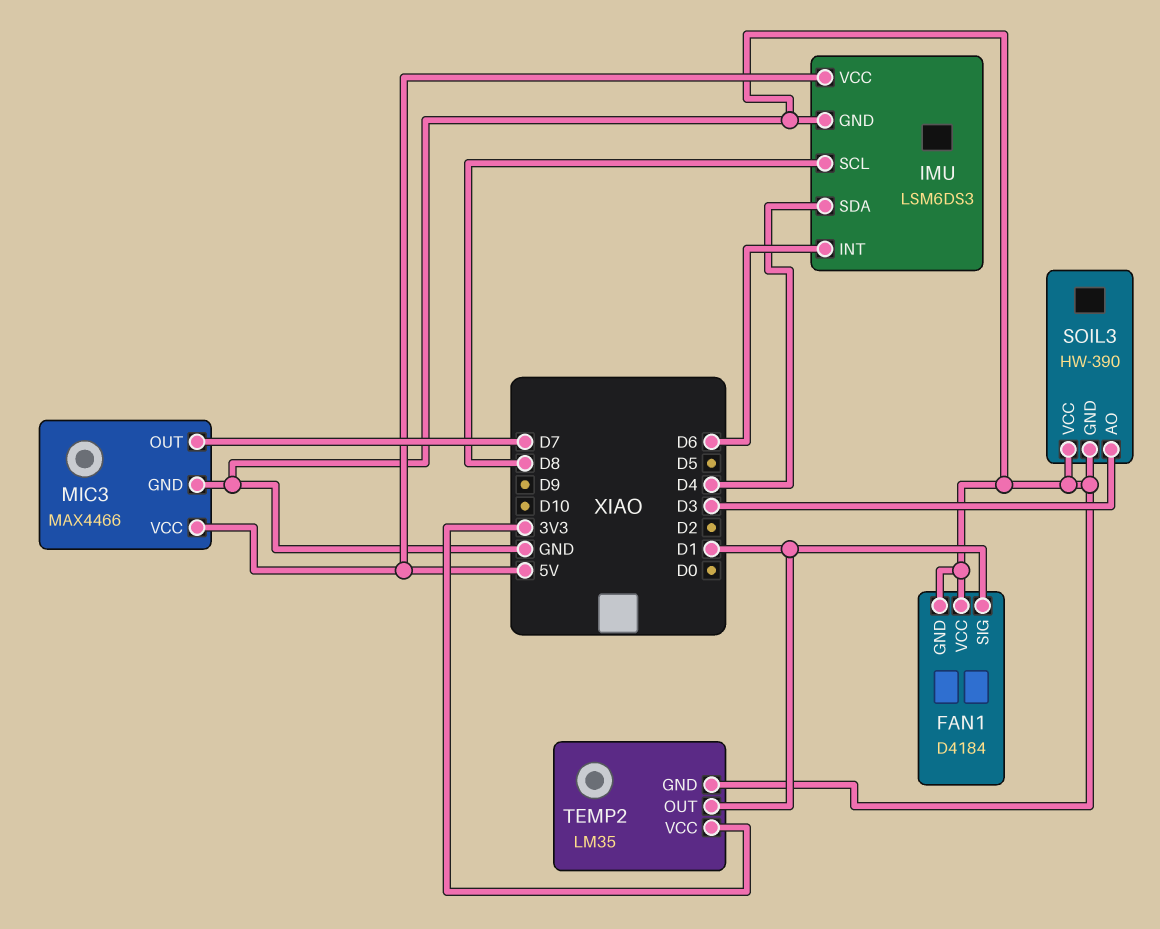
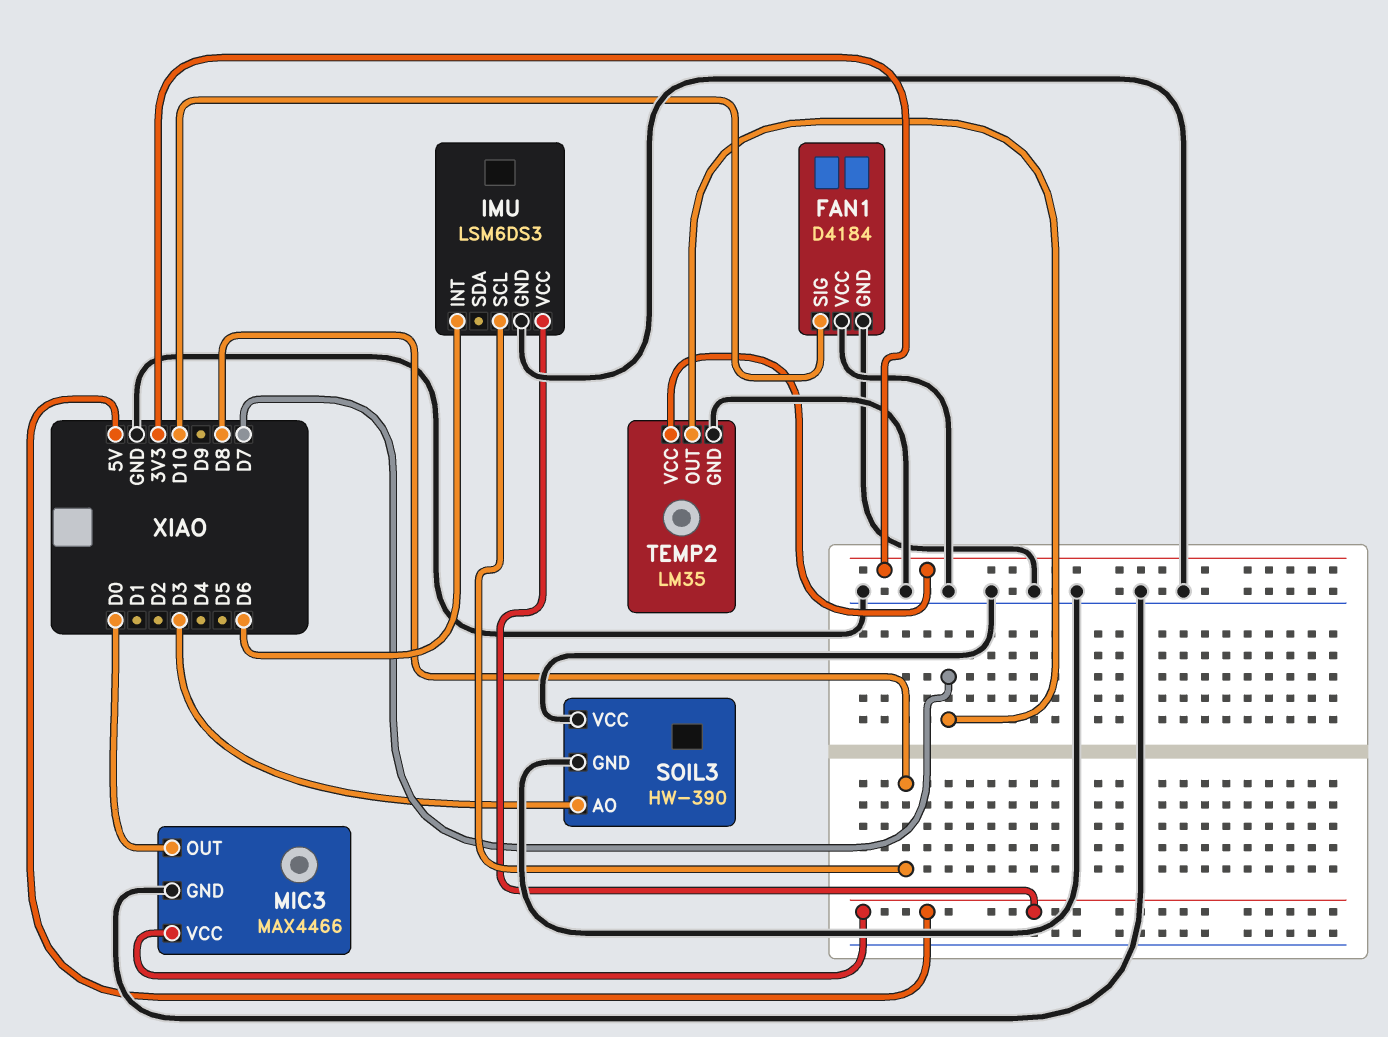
FAN1 pin SIG: D1 -> D10
IMU pin SDA: D4 -> none
MIC3 pin OUT: D7 -> D0
TEMP2 pin OUT: D1 -> D7

